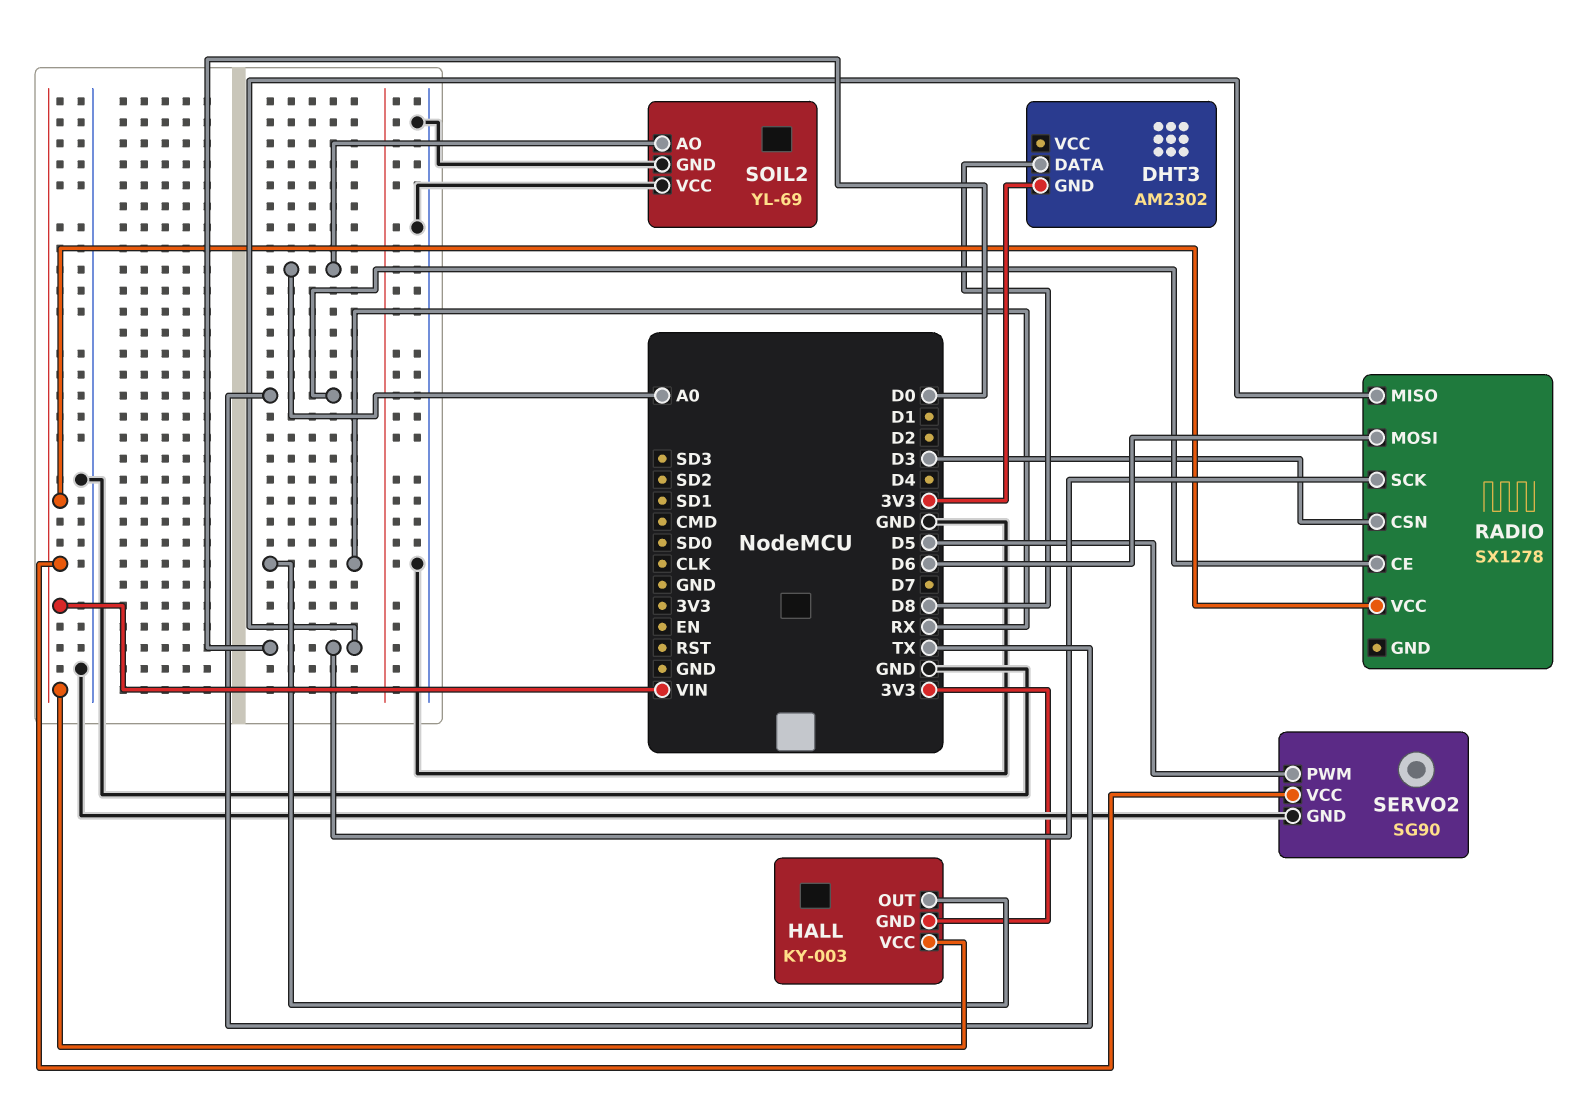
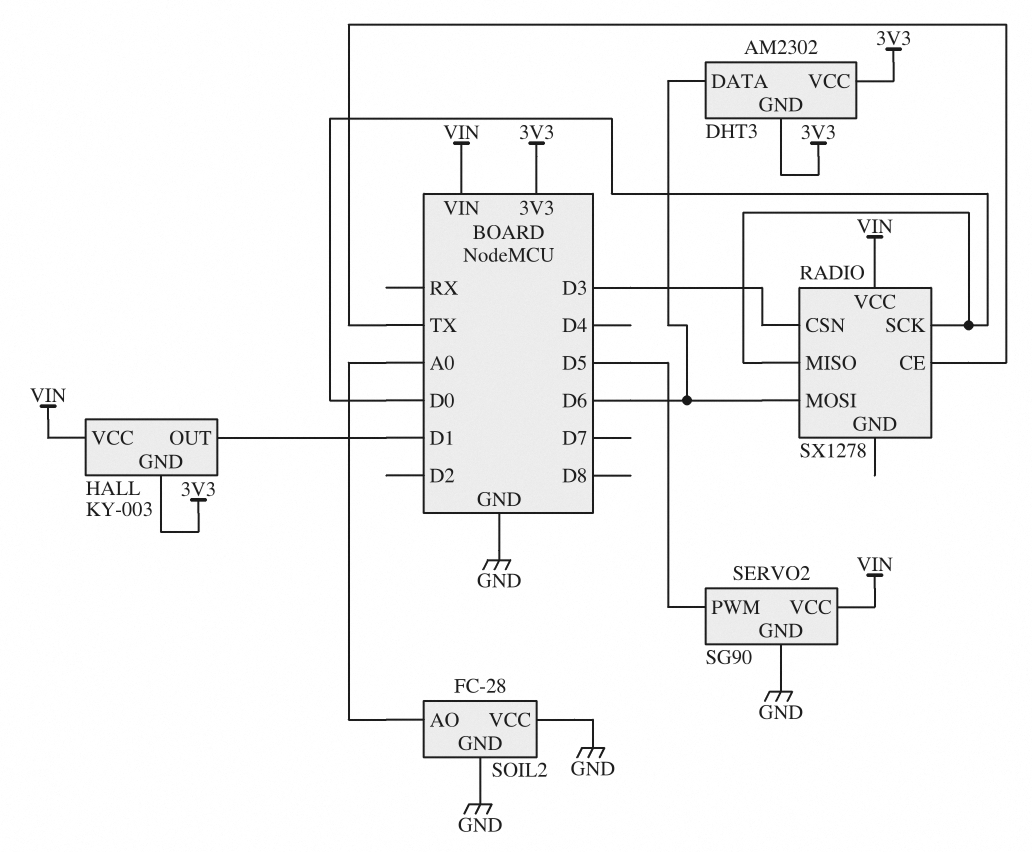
DHT3 pin DATA: D8 -> D6
DHT3 pin VCC: none -> 3V3
HALL pin OUT: RX -> D1
SOIL2: YL-69 -> FC-28

